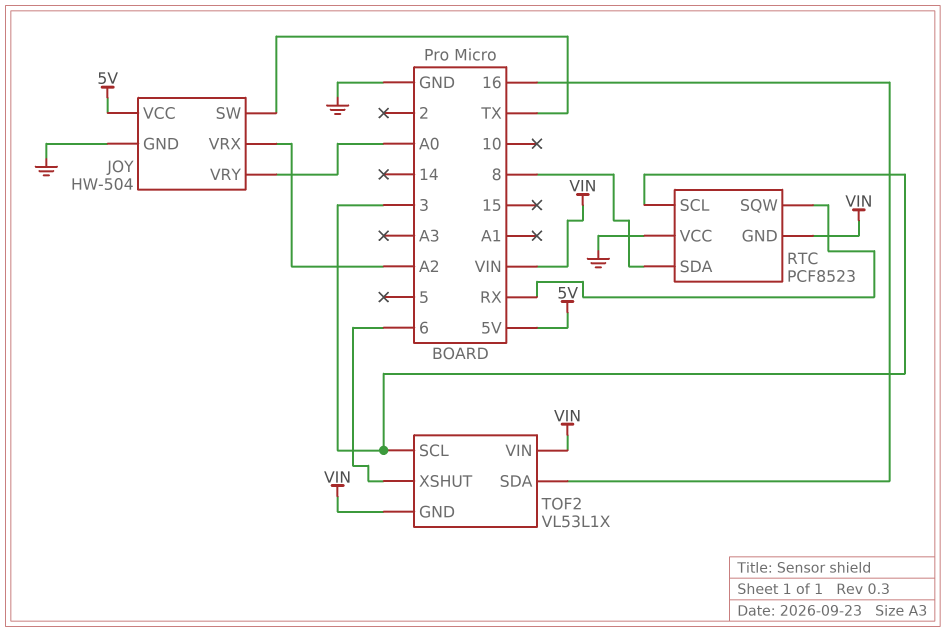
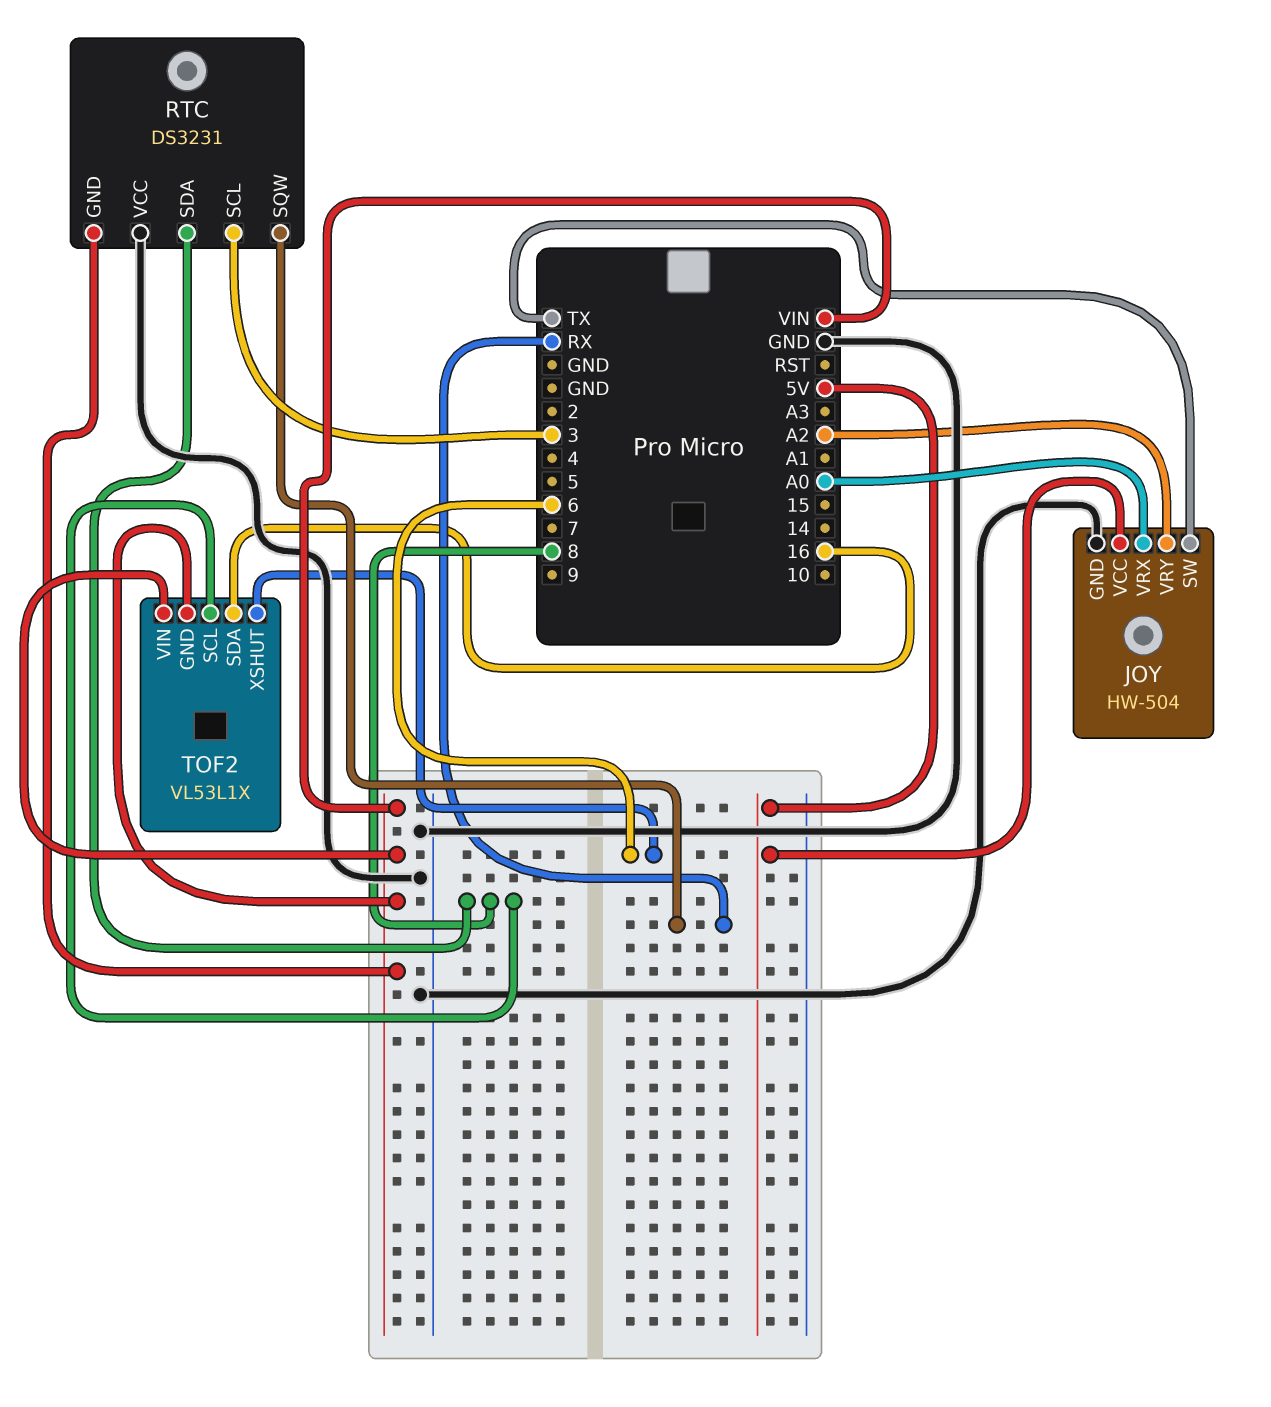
JOY pin VRX: A2 -> A0
JOY pin VRY: A0 -> A2
RTC: PCF8523 -> DS3231
TOF2 pin SCL: 3 -> 8

